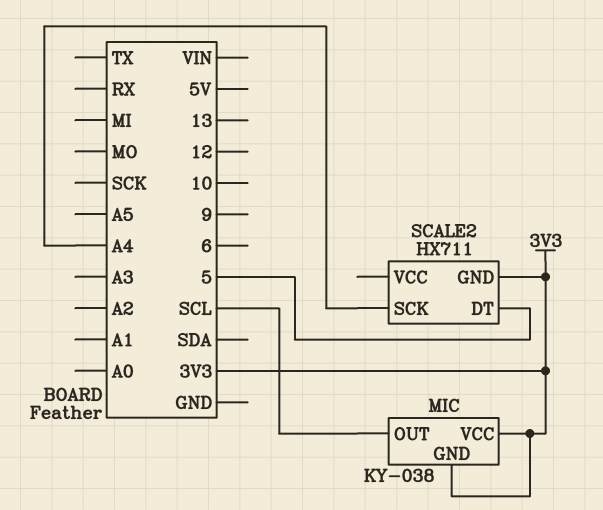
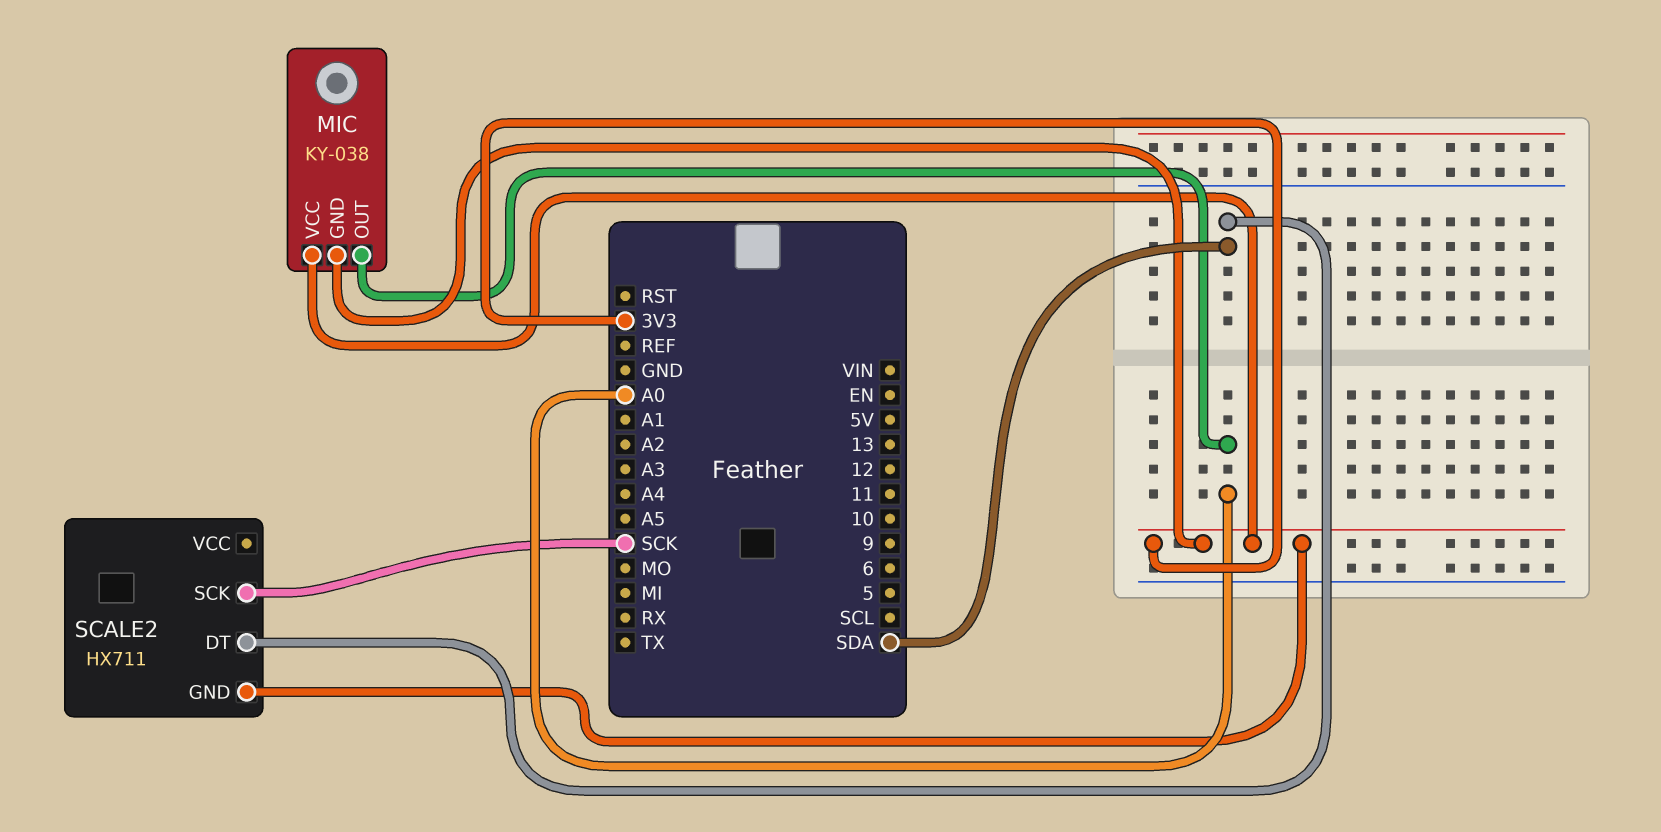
MIC pin OUT: SCL -> A0
SCALE2 pin DT: 5 -> SDA
SCALE2 pin SCK: A4 -> SCK

